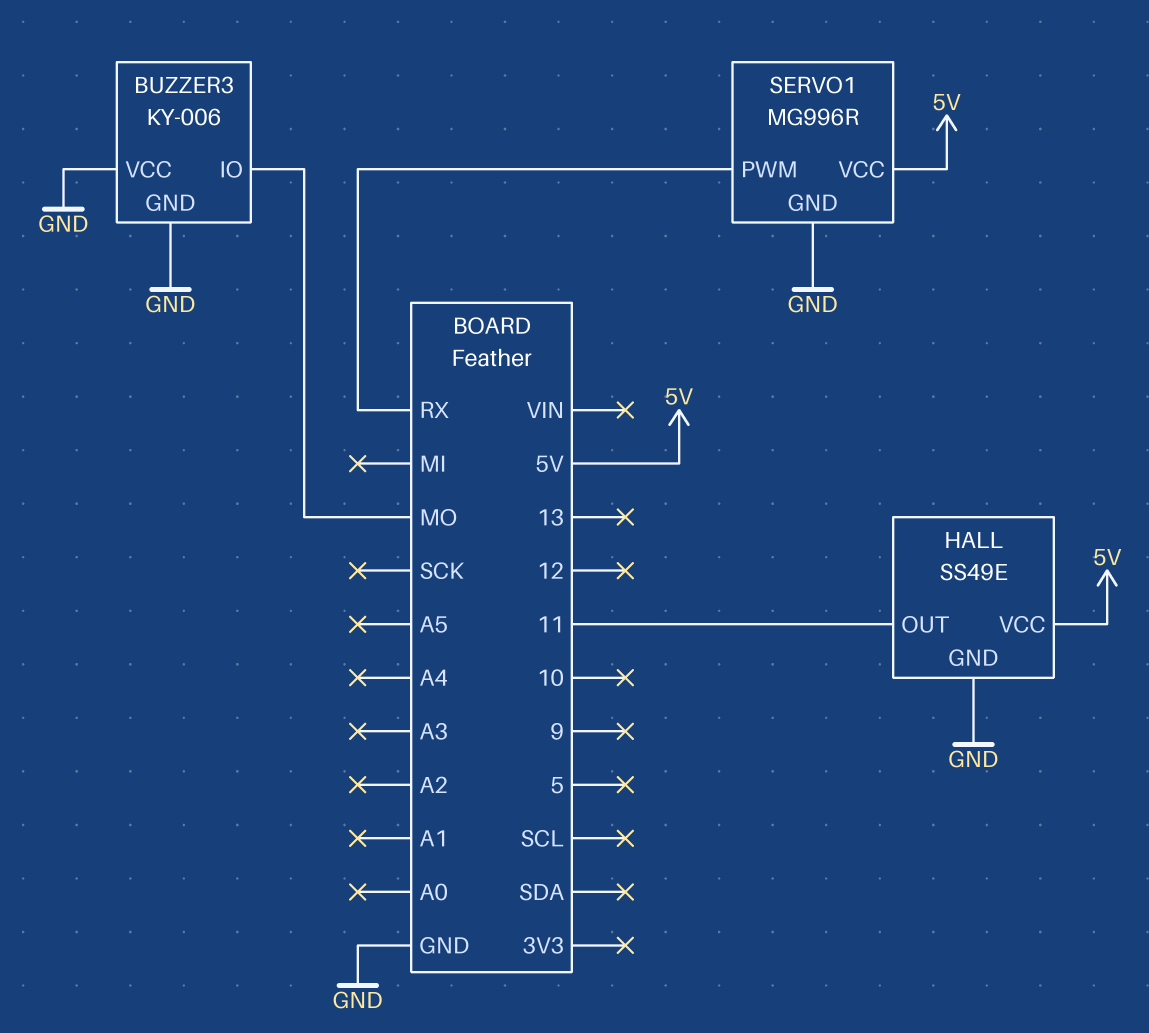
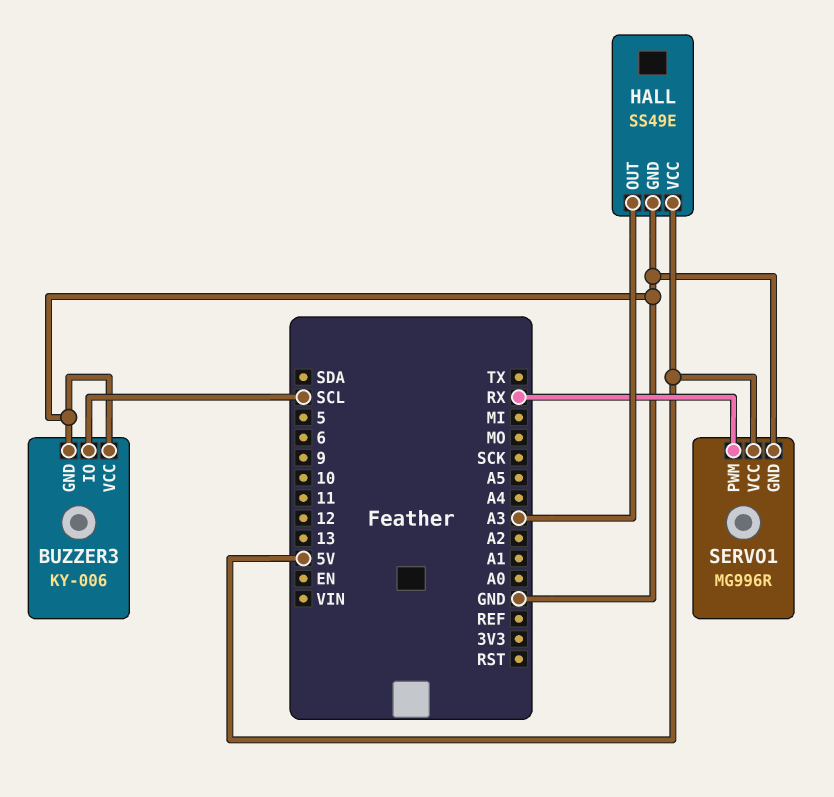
BUZZER3 pin IO: MO -> SCL
HALL pin OUT: 11 -> A3

